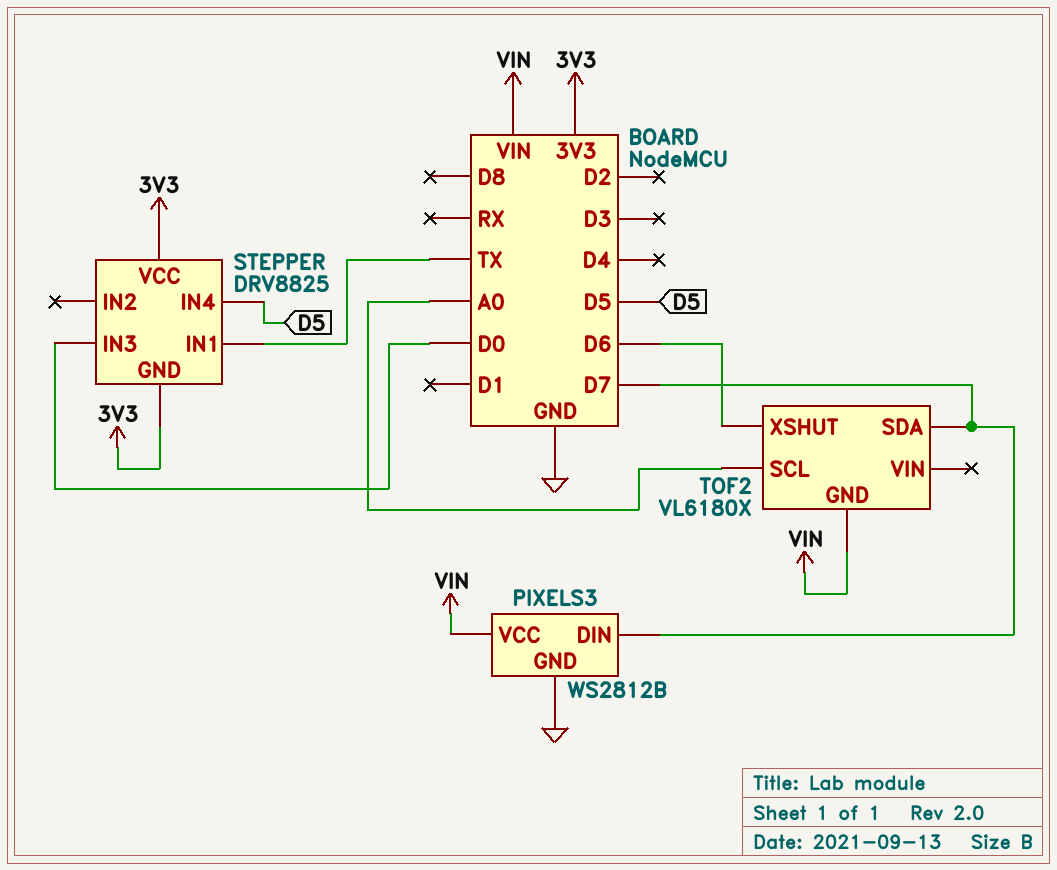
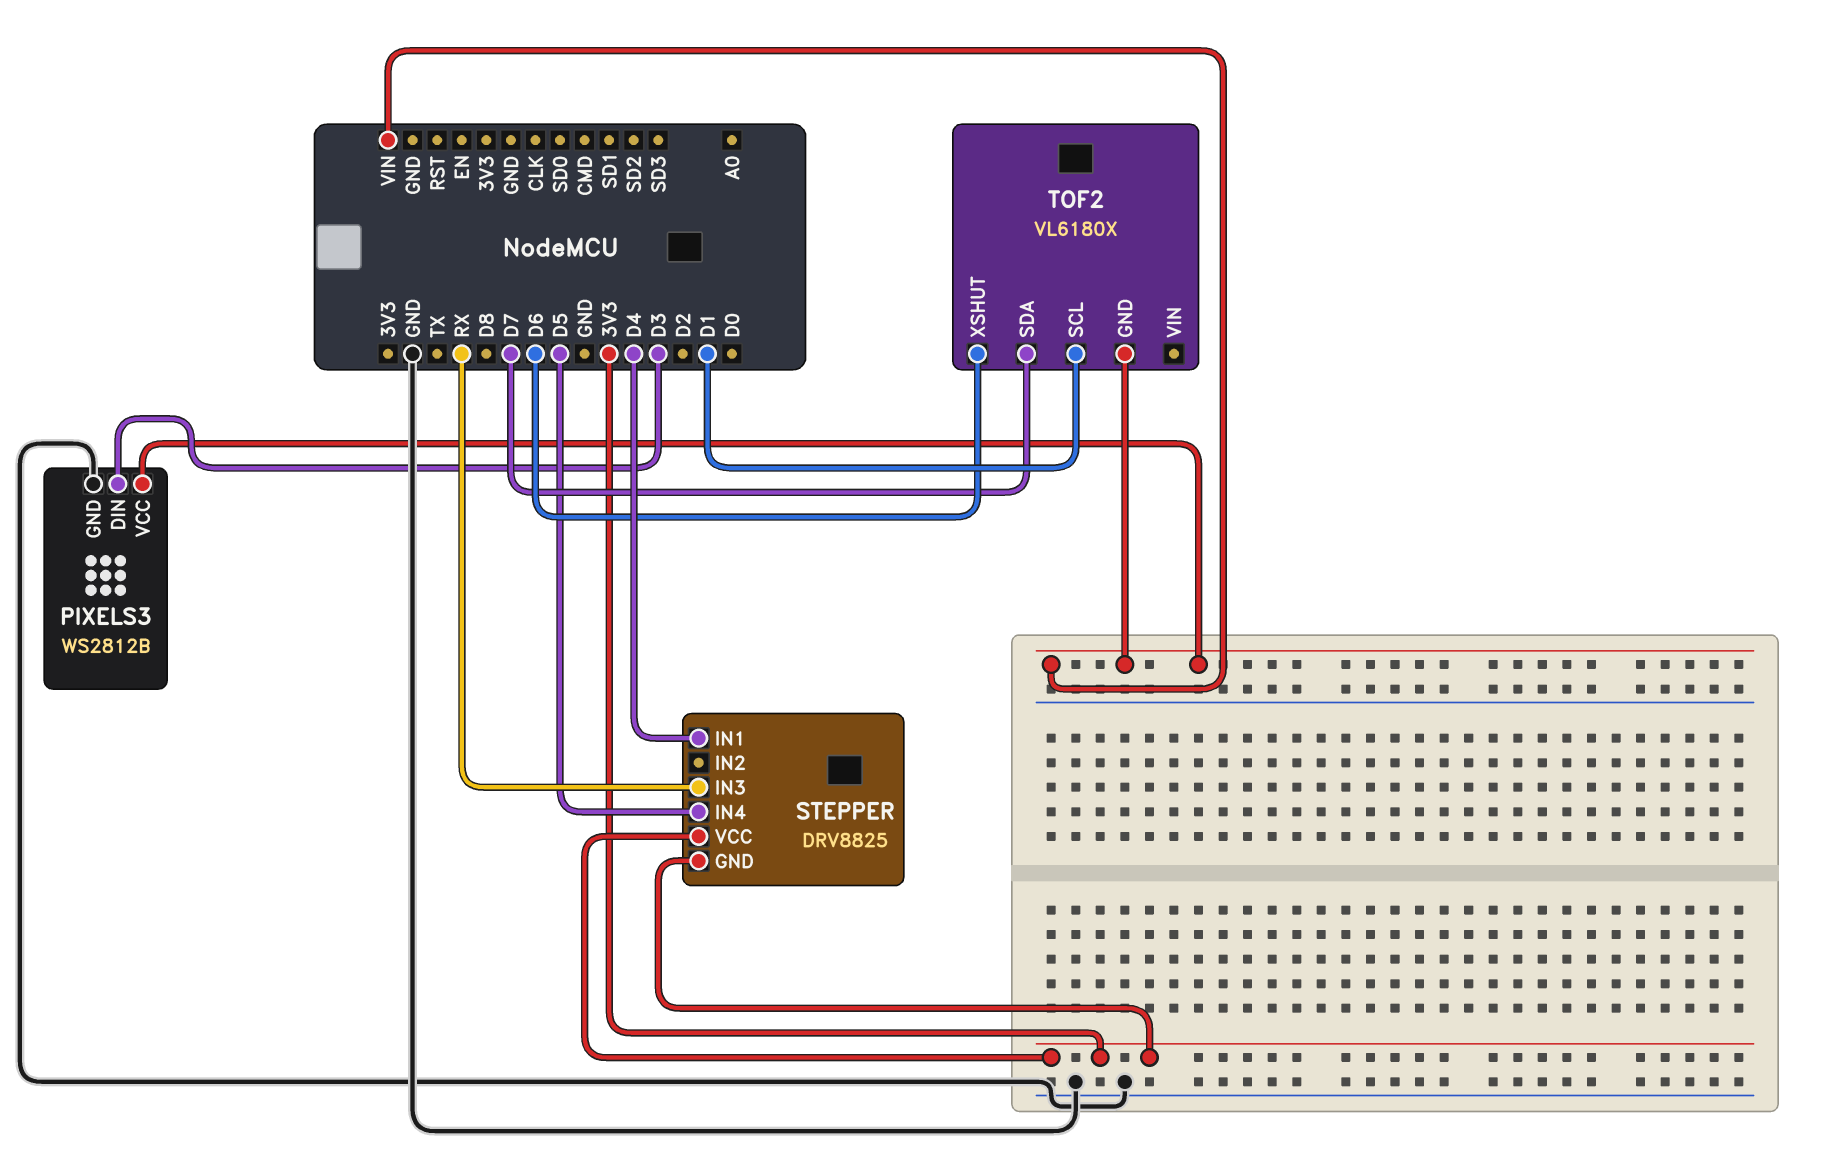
PIXELS3 pin DIN: D7 -> D3
STEPPER pin IN1: TX -> D4
STEPPER pin IN3: D0 -> RX
TOF2 pin SCL: A0 -> D1

